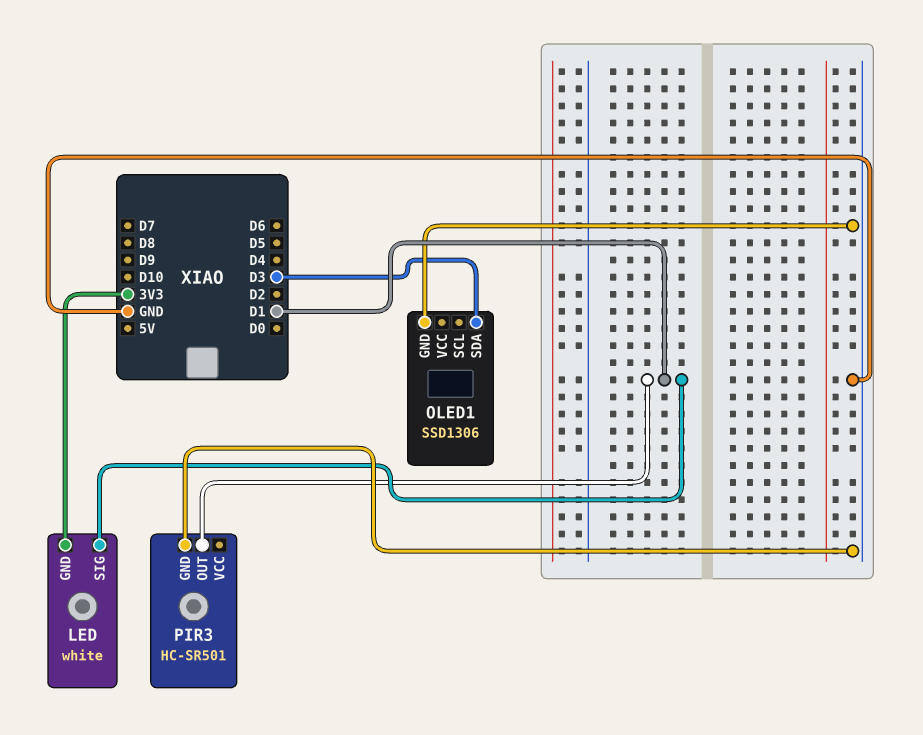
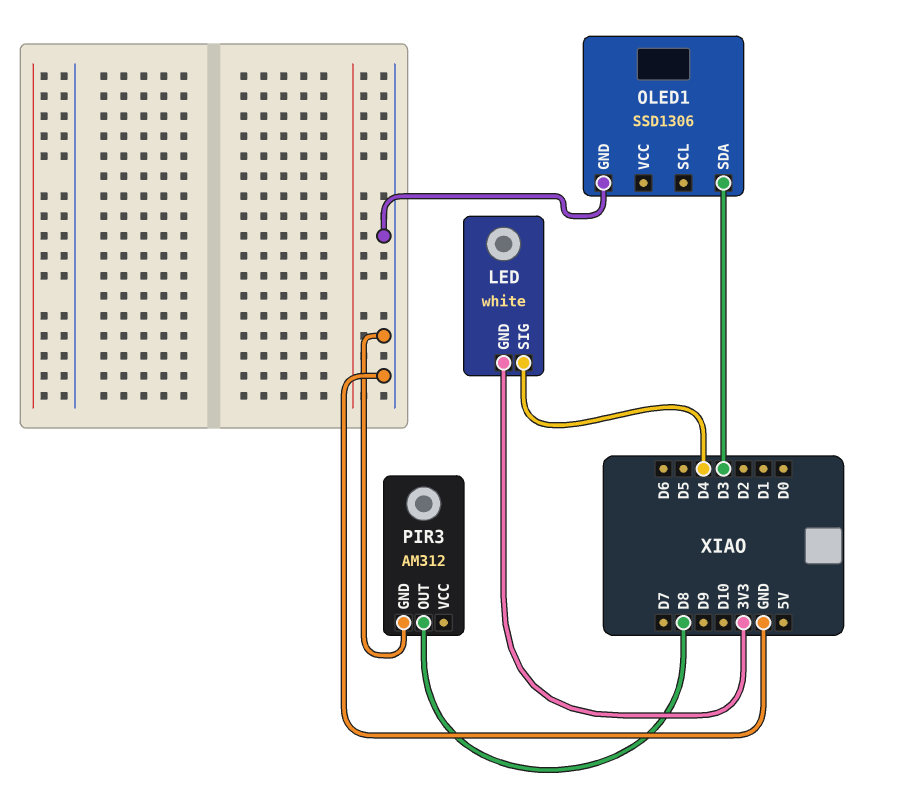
LED pin SIG: D1 -> D4
PIR3: HC-SR501 -> AM312
PIR3 pin OUT: D1 -> D8

